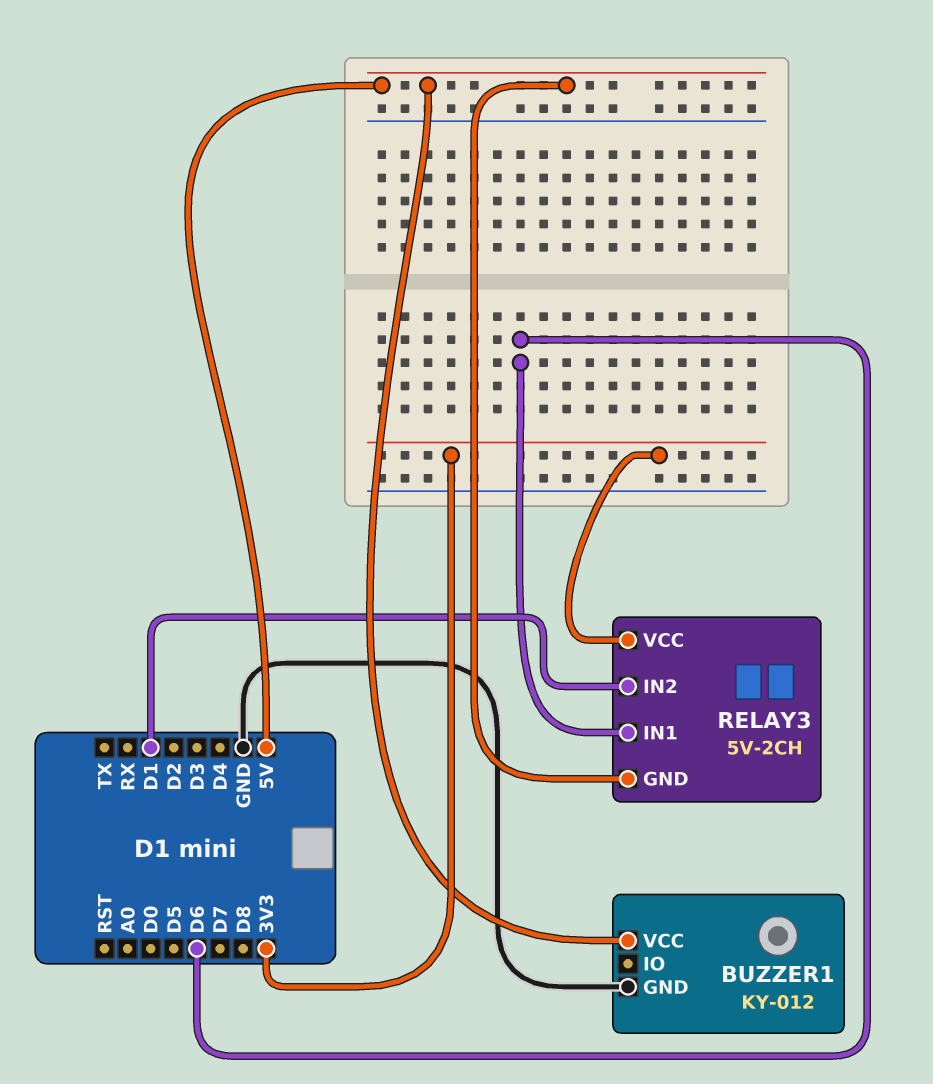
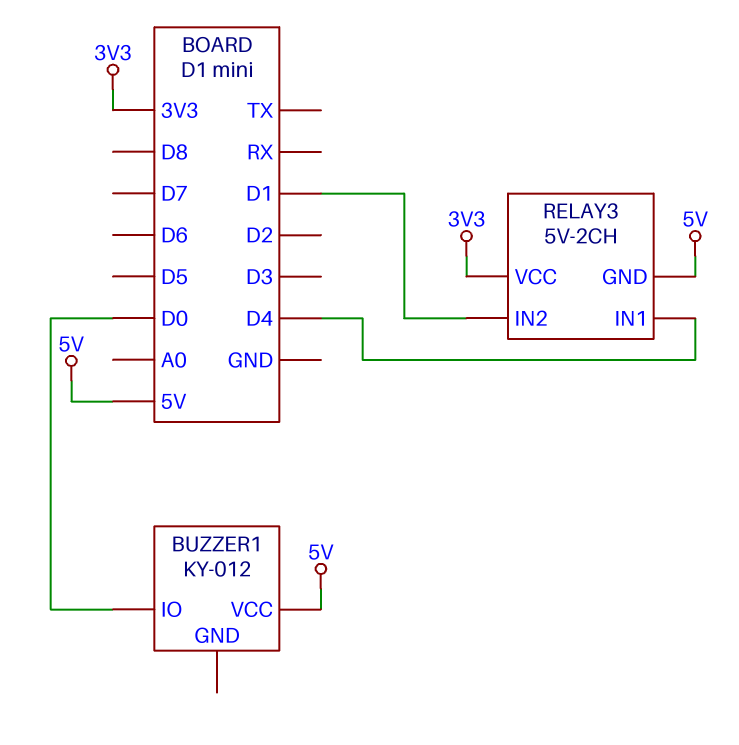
BUZZER1 pin GND: GND -> none
BUZZER1 pin IO: none -> D0
RELAY3 pin IN1: D6 -> D4

